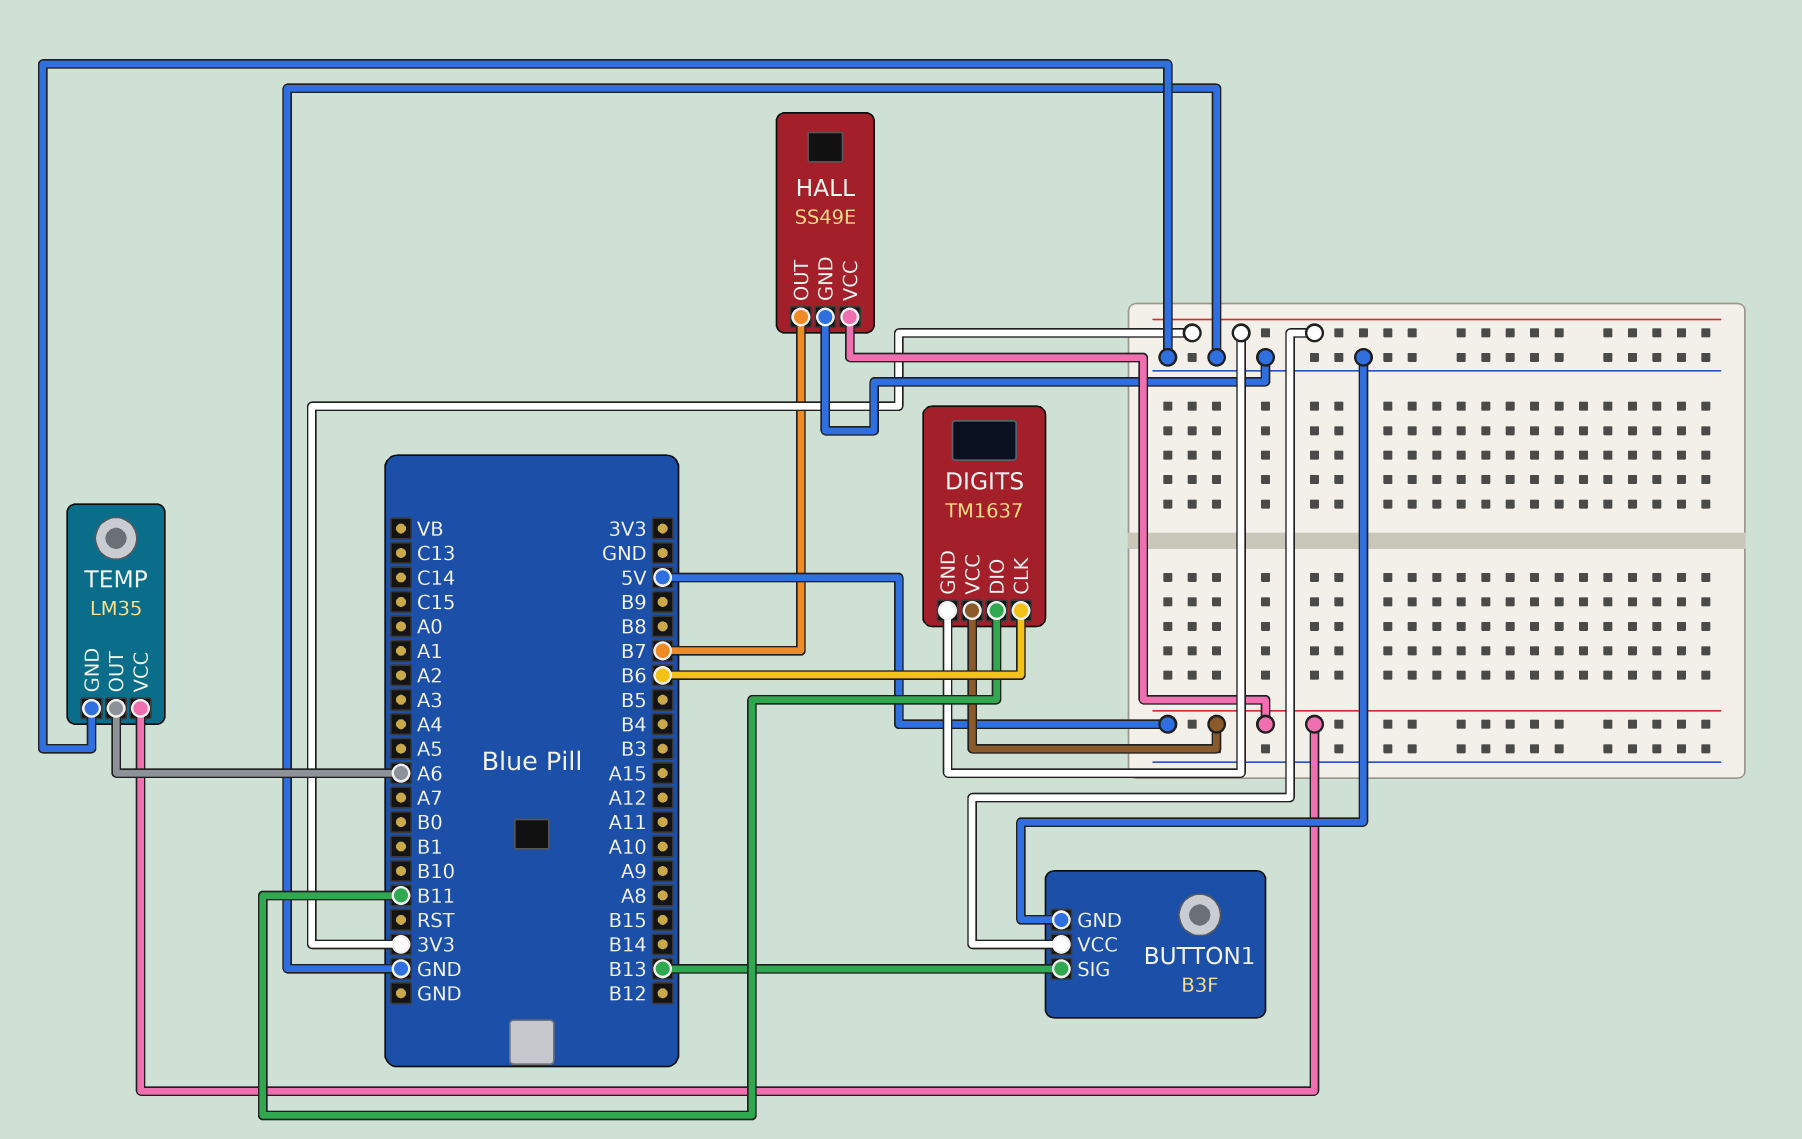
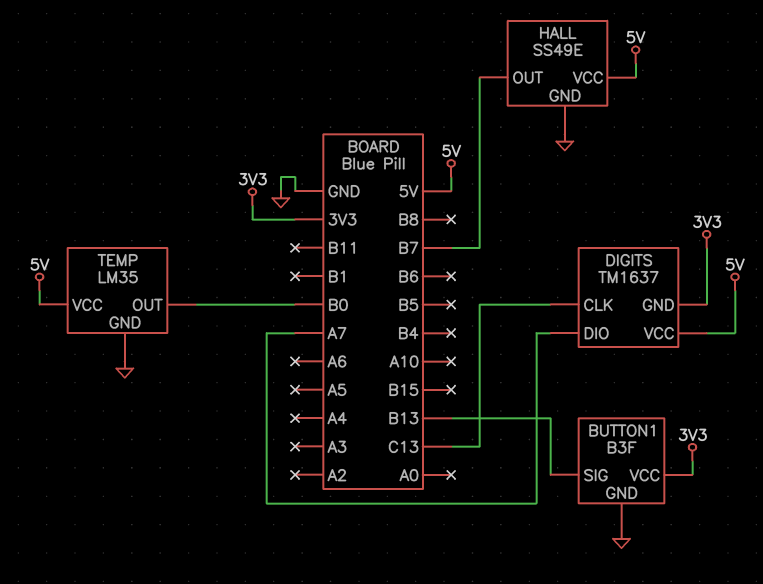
DIGITS pin CLK: B6 -> C13
DIGITS pin DIO: B11 -> A7
TEMP pin OUT: A6 -> B0

